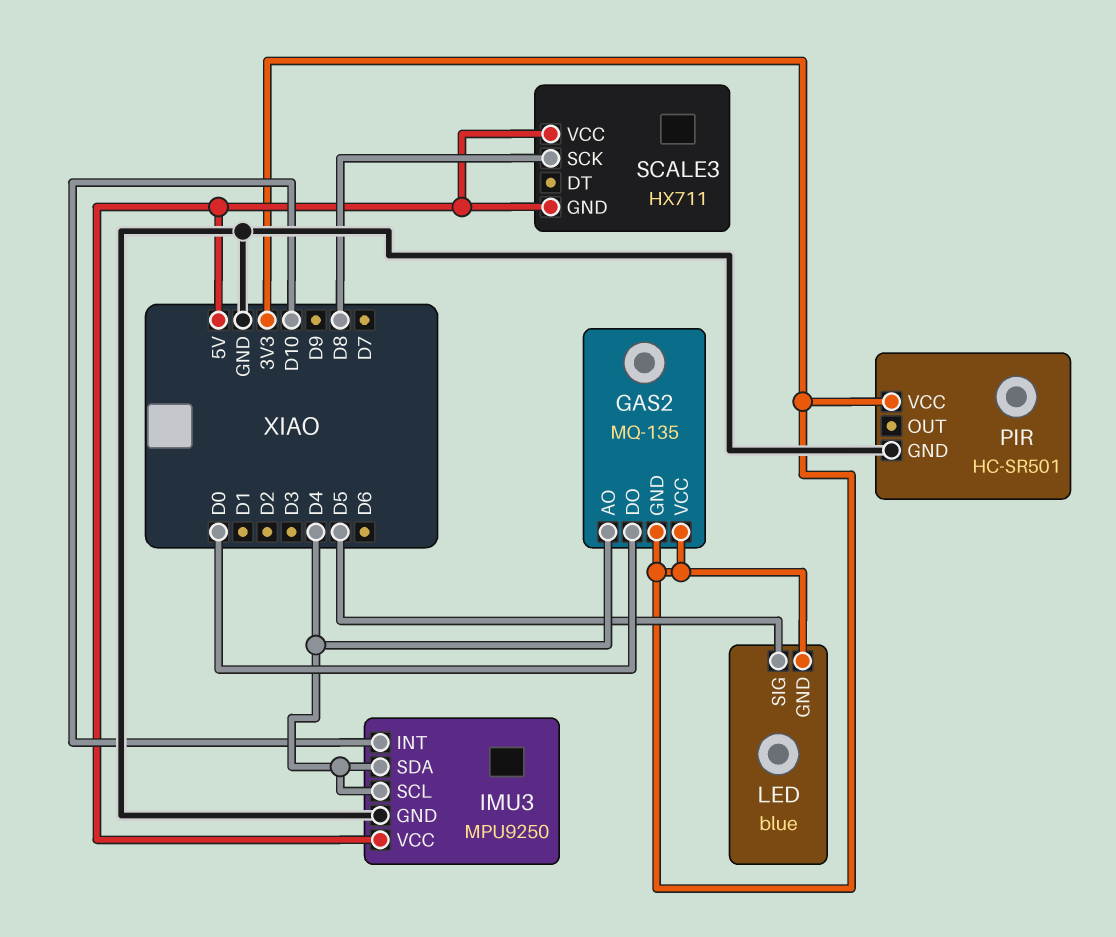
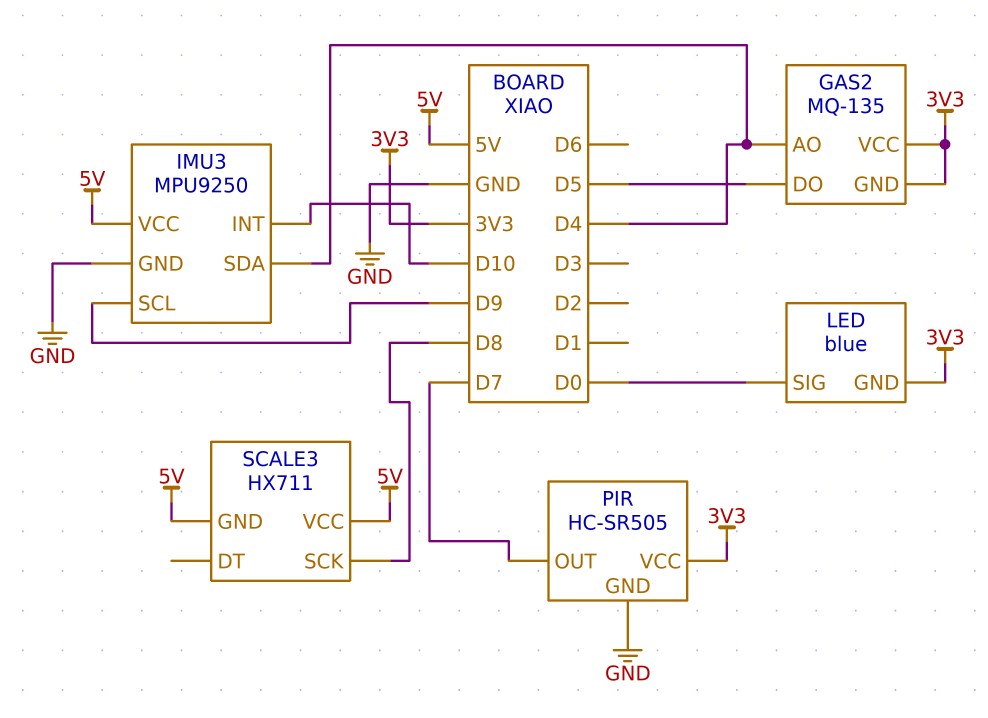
GAS2 pin DO: D0 -> D5
IMU3 pin SCL: D4 -> D9
LED pin SIG: D5 -> D0
PIR: HC-SR501 -> HC-SR505
PIR pin OUT: none -> D7

